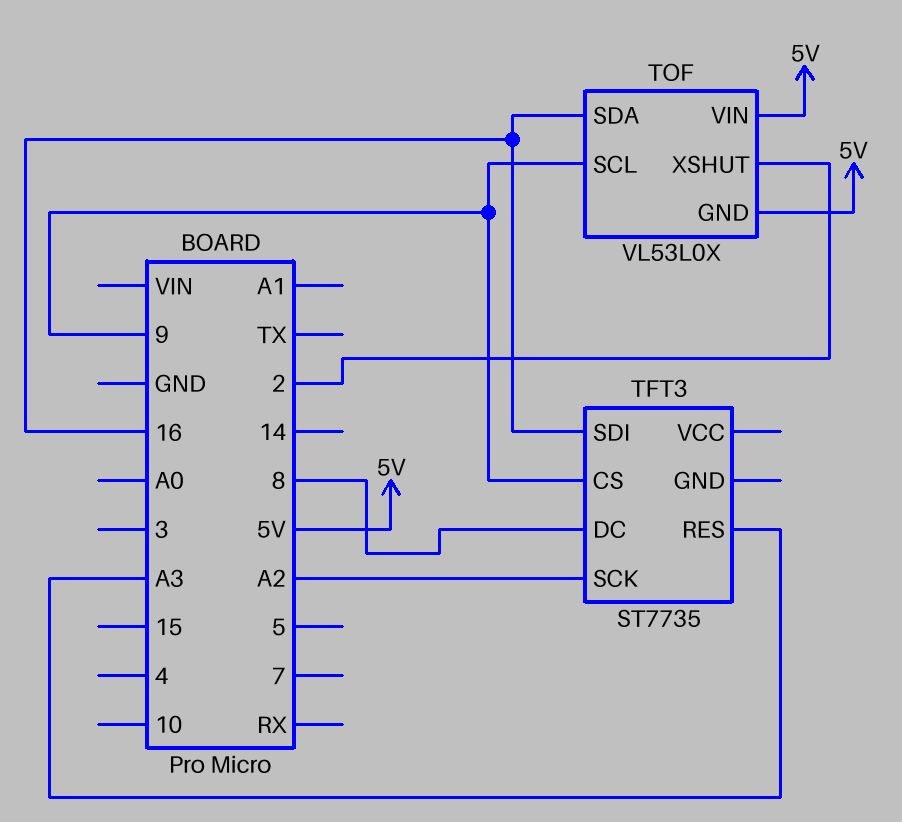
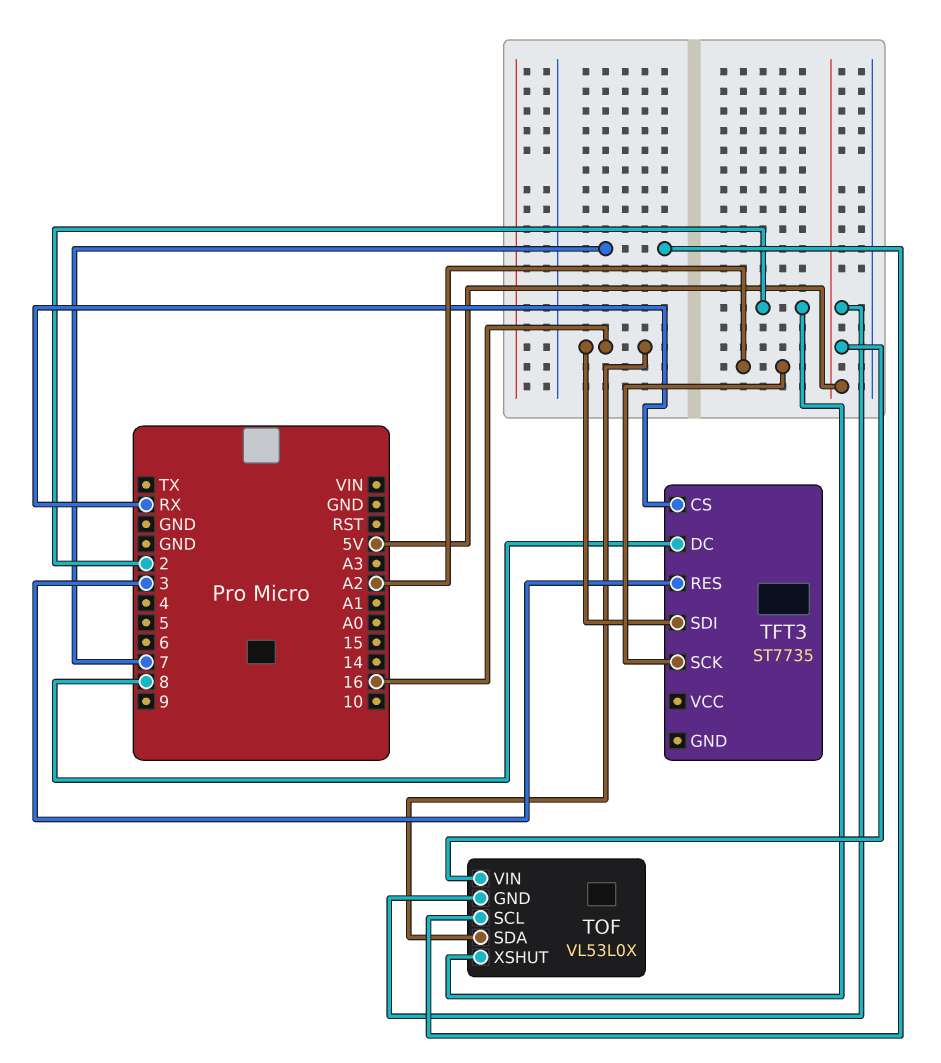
TFT3 pin CS: 9 -> RX
TFT3 pin RES: A3 -> 3
TOF pin SCL: 9 -> 7

